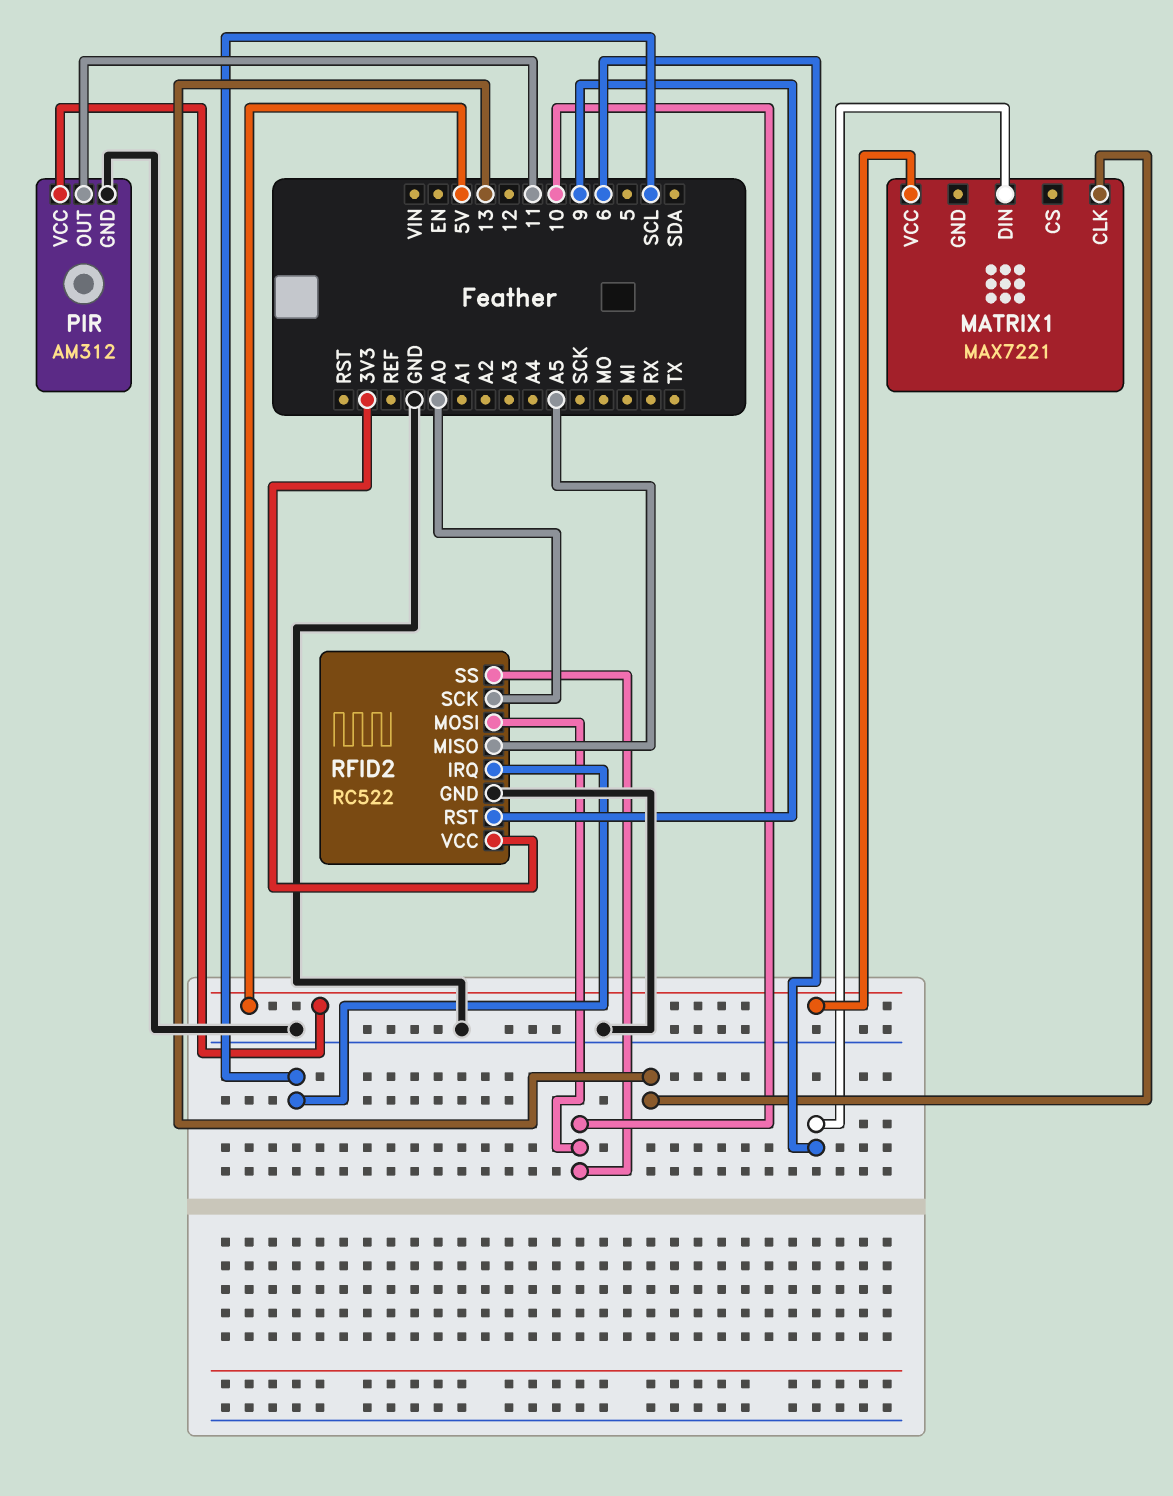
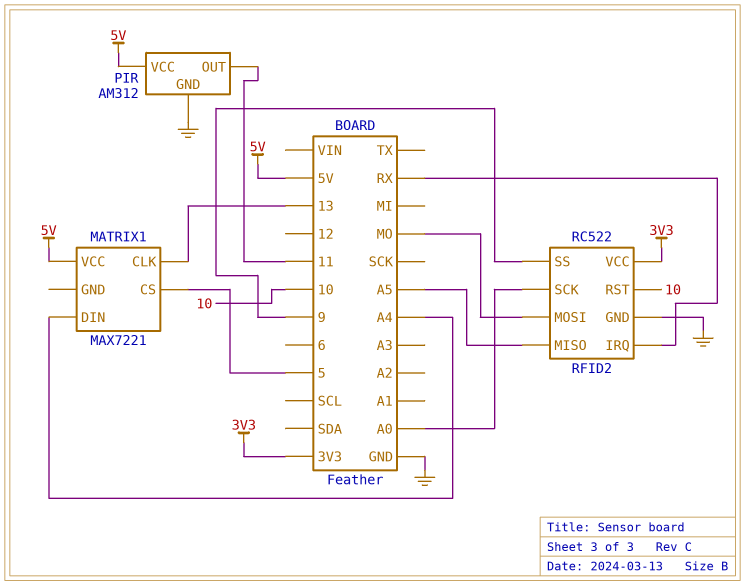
MATRIX1 pin CS: none -> 5
MATRIX1 pin DIN: 6 -> A4
RFID2 pin IRQ: SCL -> RX
RFID2 pin MOSI: 10 -> MO
RFID2 pin RST: 9 -> 10
RFID2 pin SS: 10 -> 9

